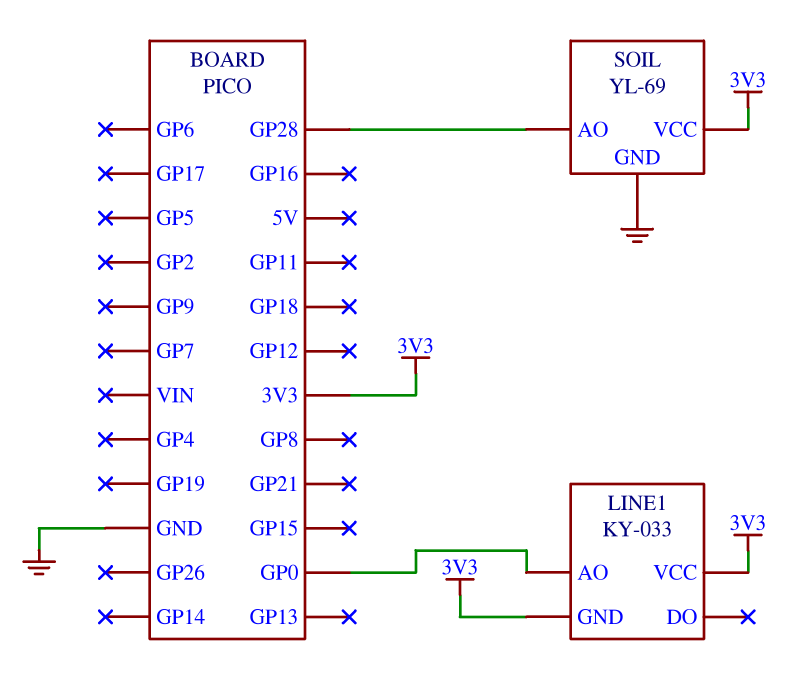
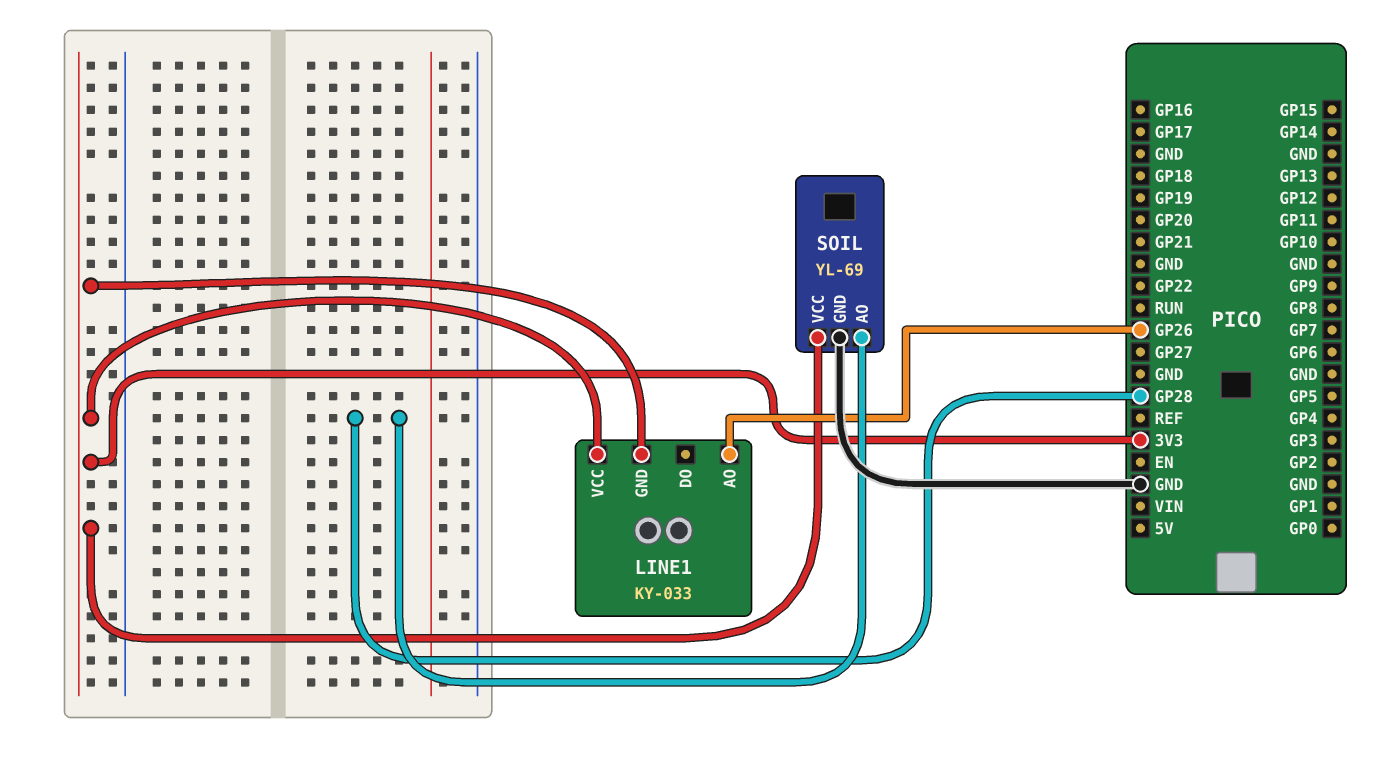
LINE1 pin AO: GP0 -> GP26

